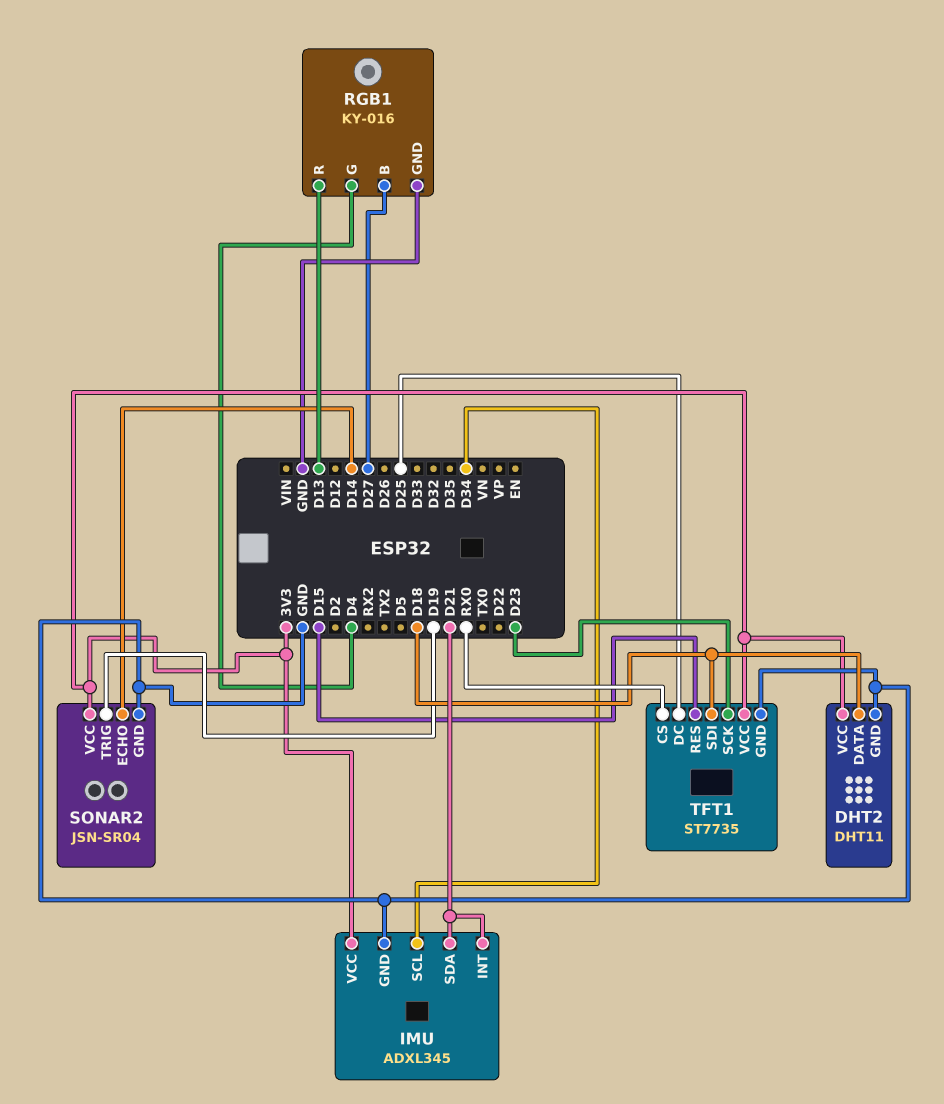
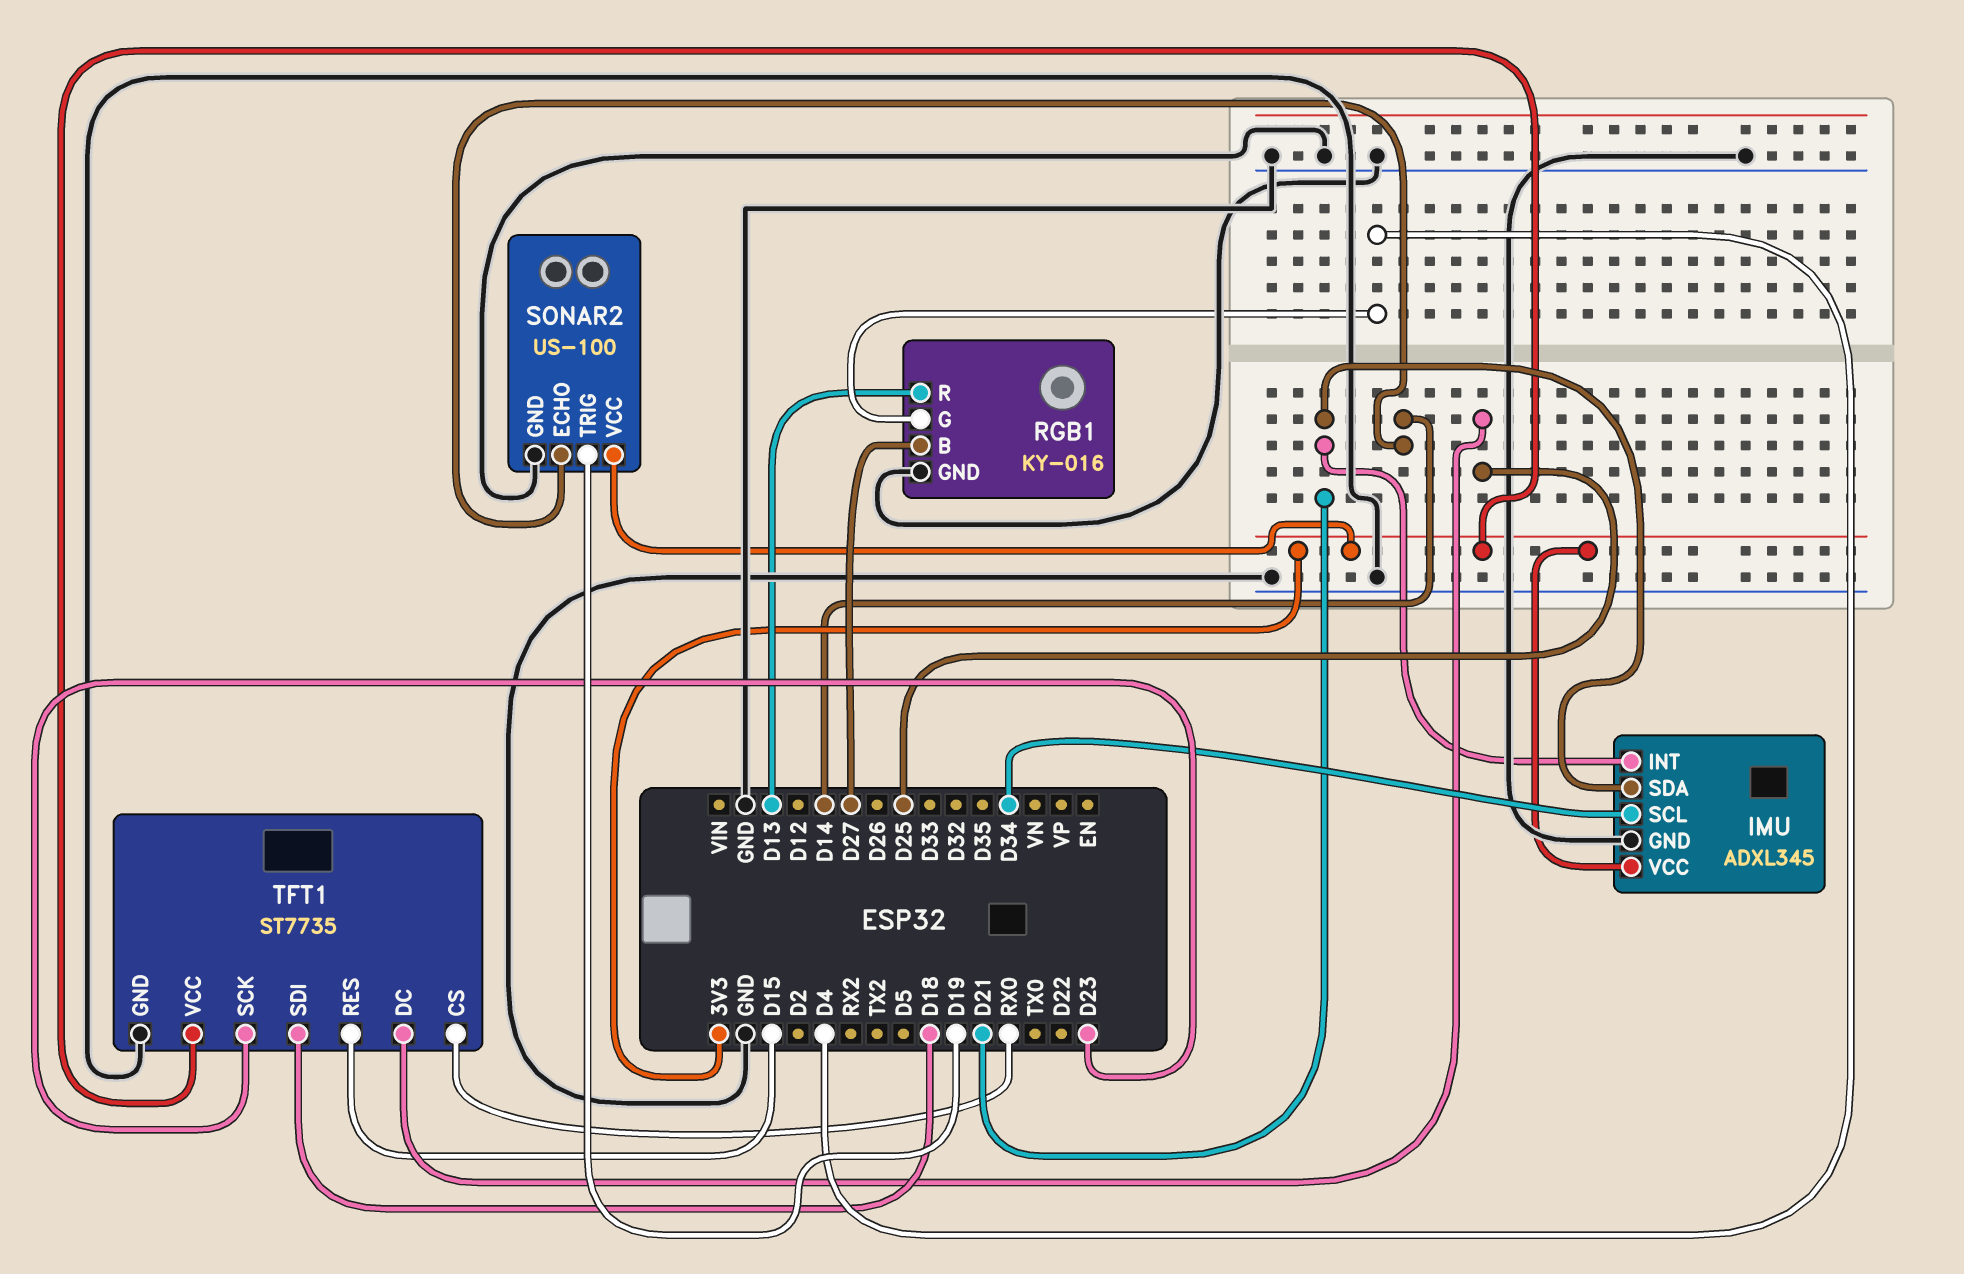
DHT2: DHT11 -> none
DHT2 pin DATA: D18 -> none
DHT2 pin GND: GND -> none
DHT2 pin VCC: 3V3 -> none
SONAR2: JSN-SR04 -> US-100

